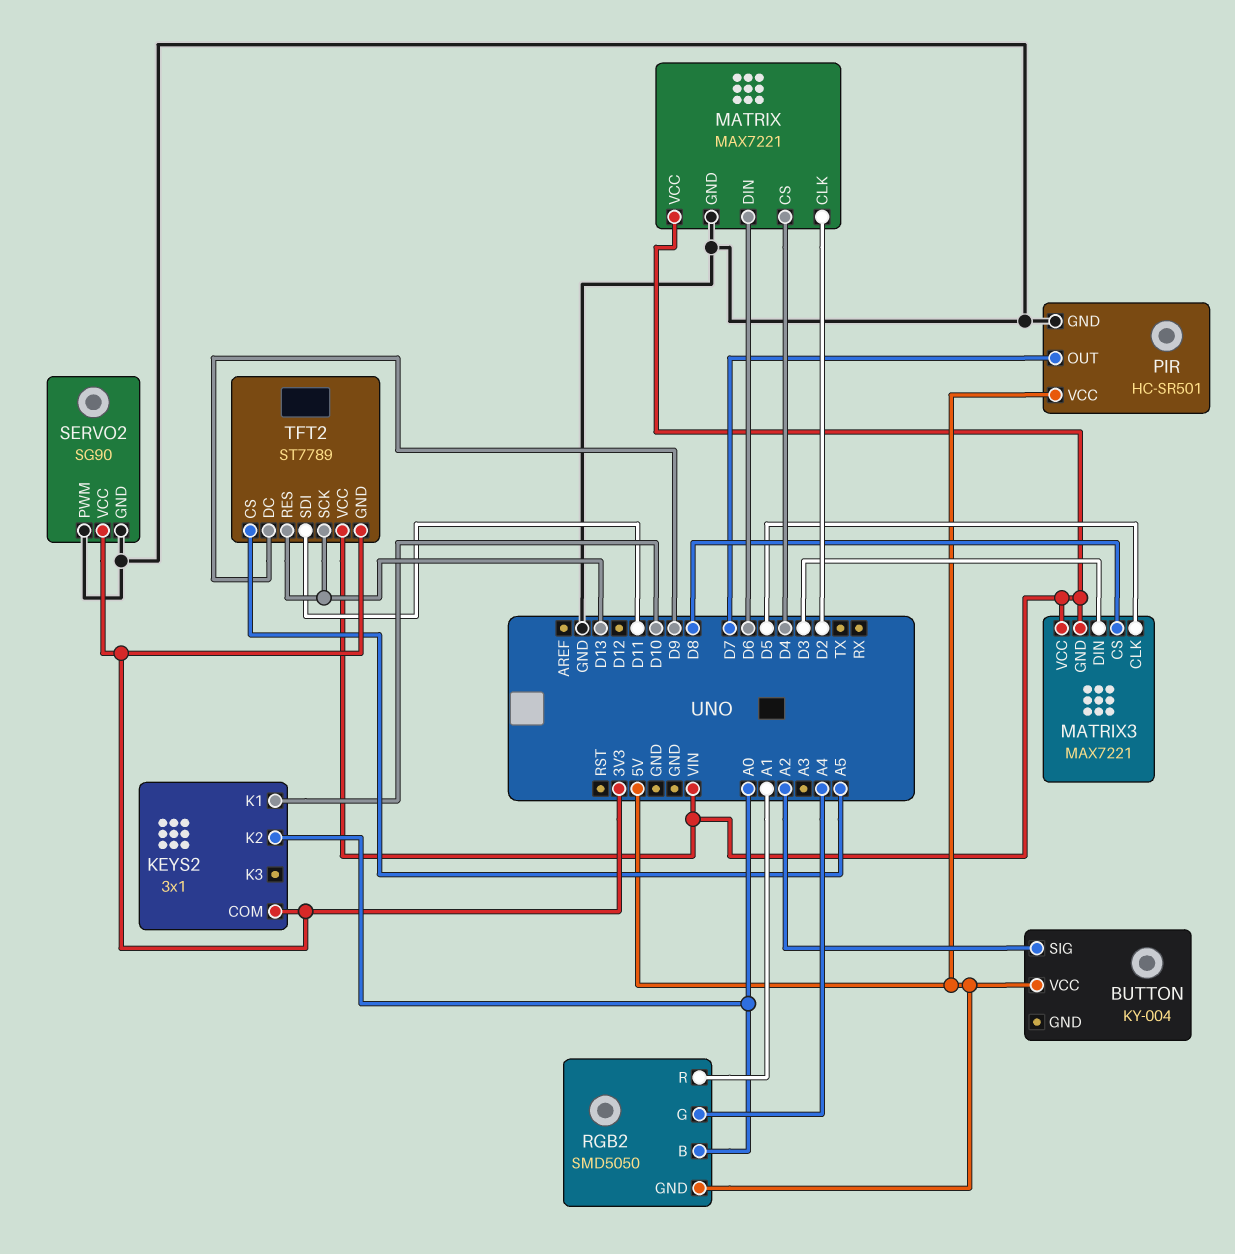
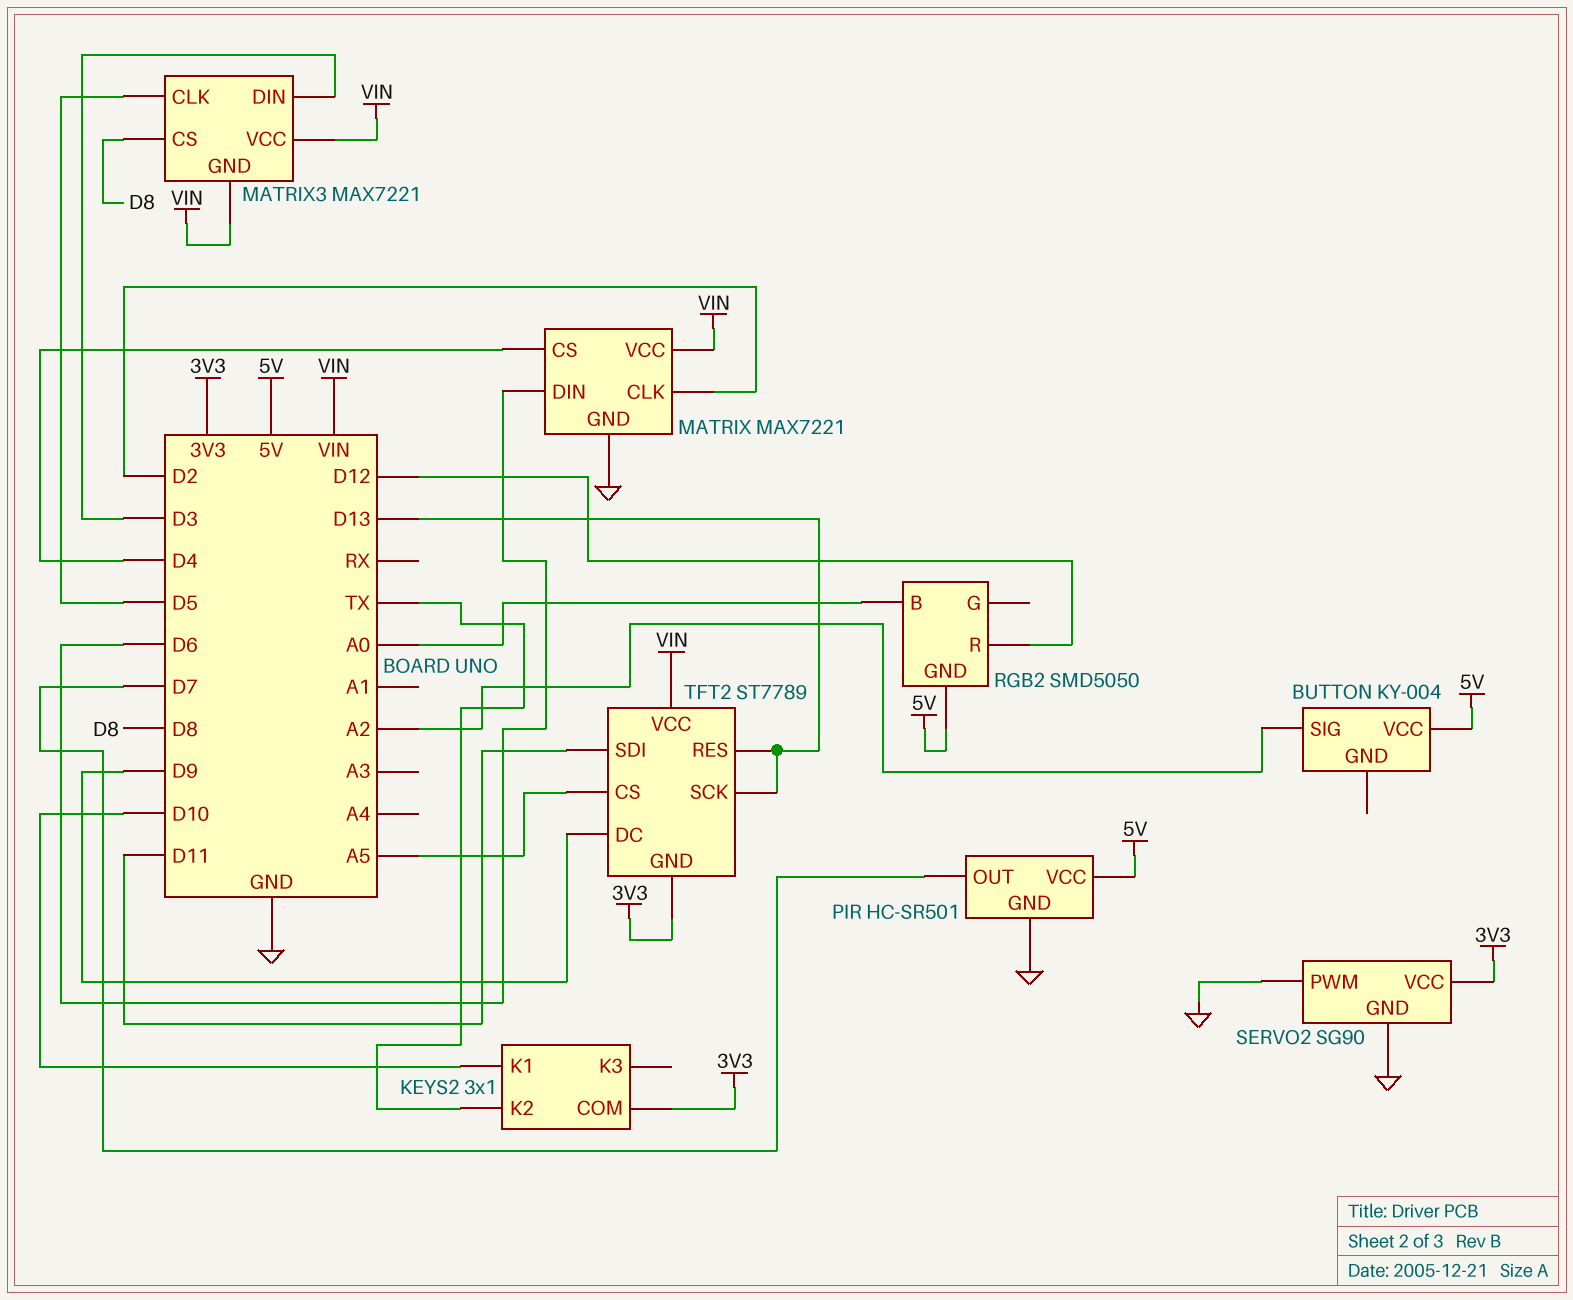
KEYS2 pin K2: A0 -> TX
RGB2 pin G: A4 -> none
RGB2 pin R: A1 -> D12

